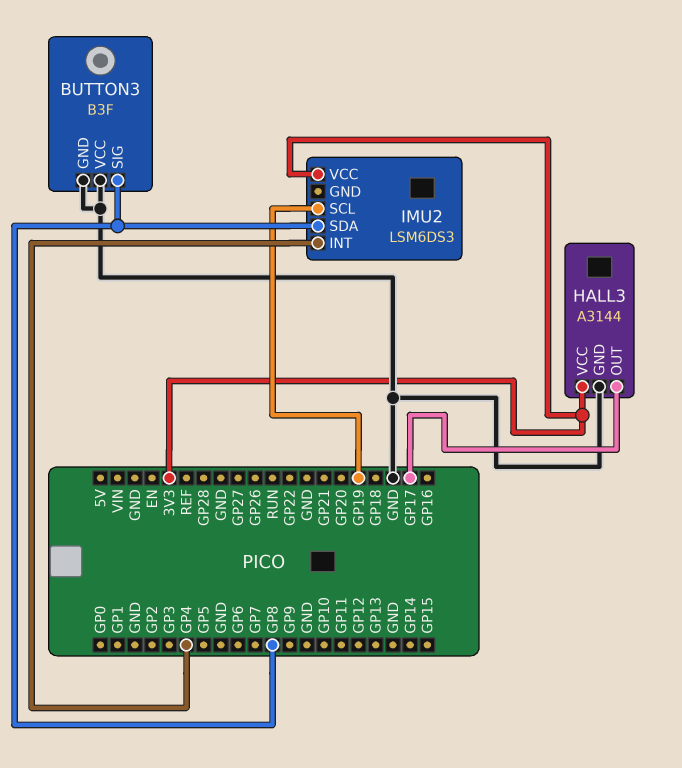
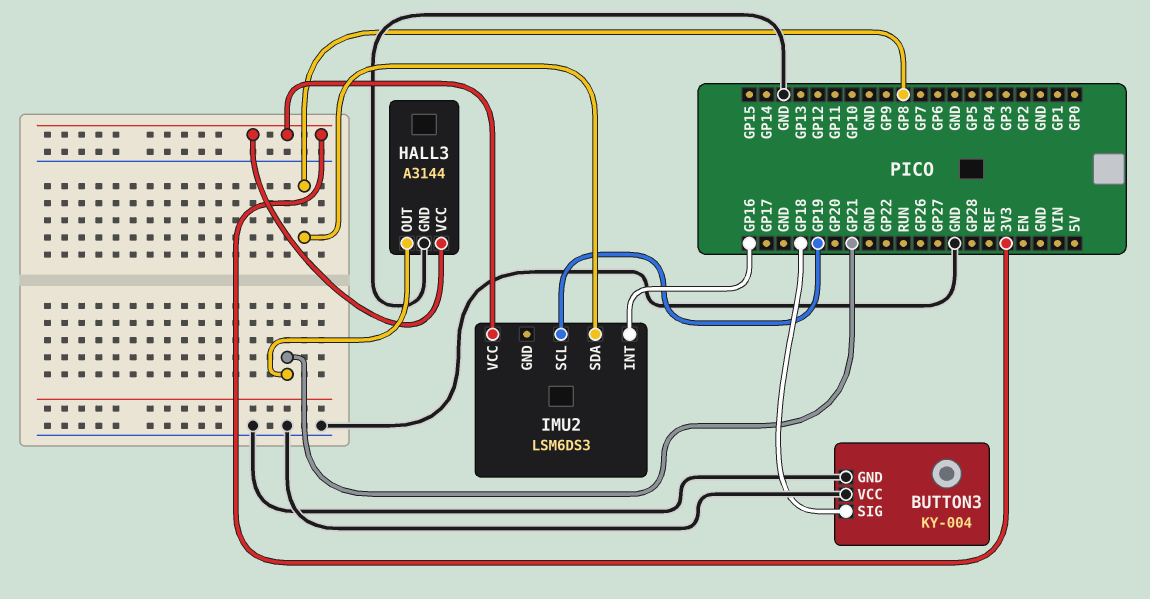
BUTTON3: B3F -> KY-004
BUTTON3 pin SIG: GP8 -> GP18
HALL3 pin OUT: GP17 -> GP21
IMU2 pin INT: GP4 -> GP16

